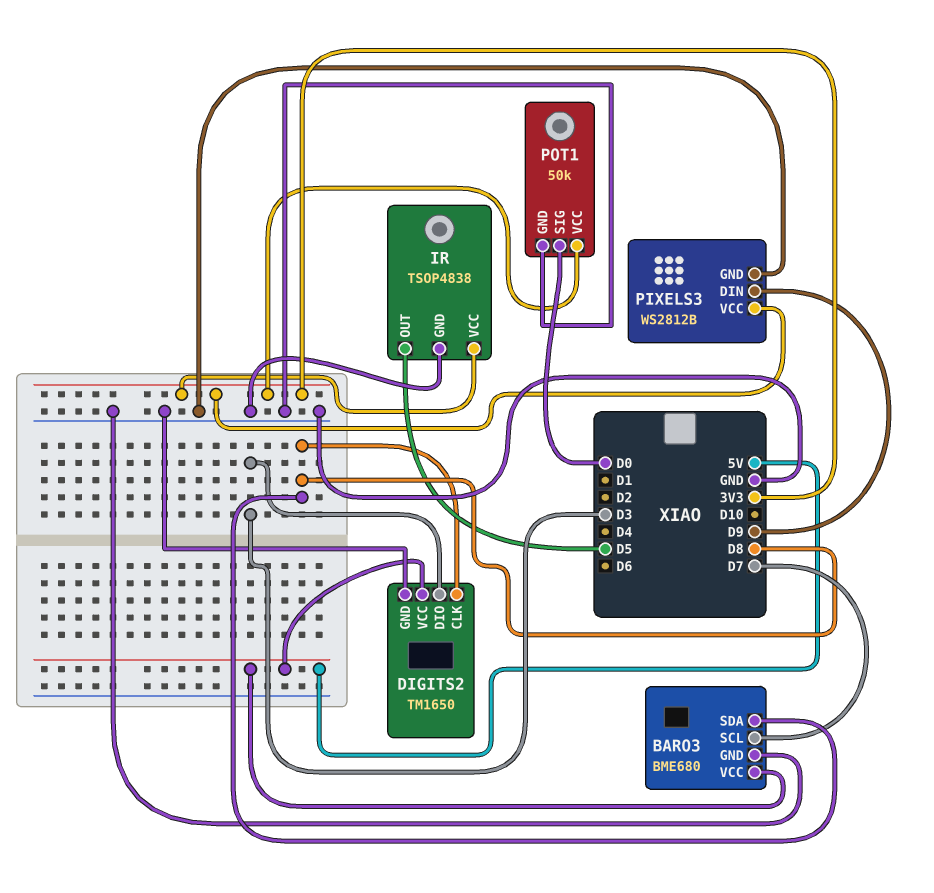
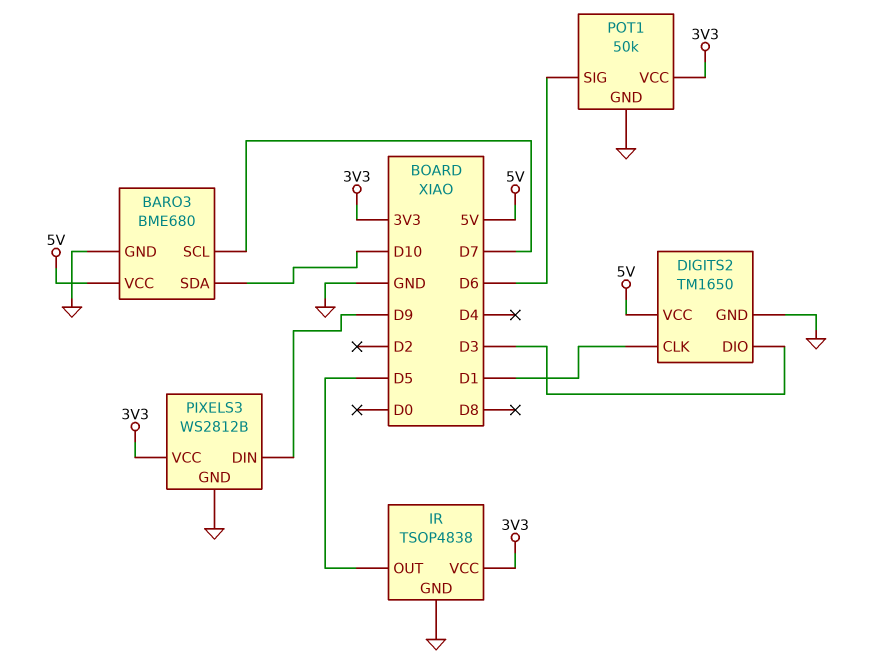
BARO3 pin SDA: D8 -> D10
DIGITS2 pin CLK: D8 -> D1
POT1 pin SIG: D0 -> D6

